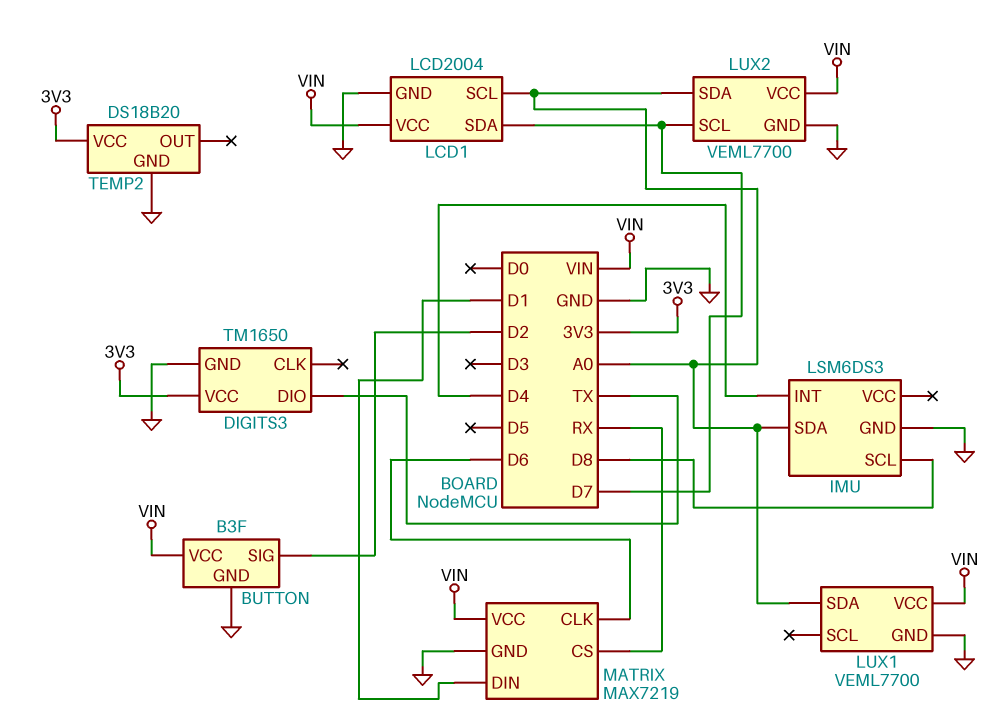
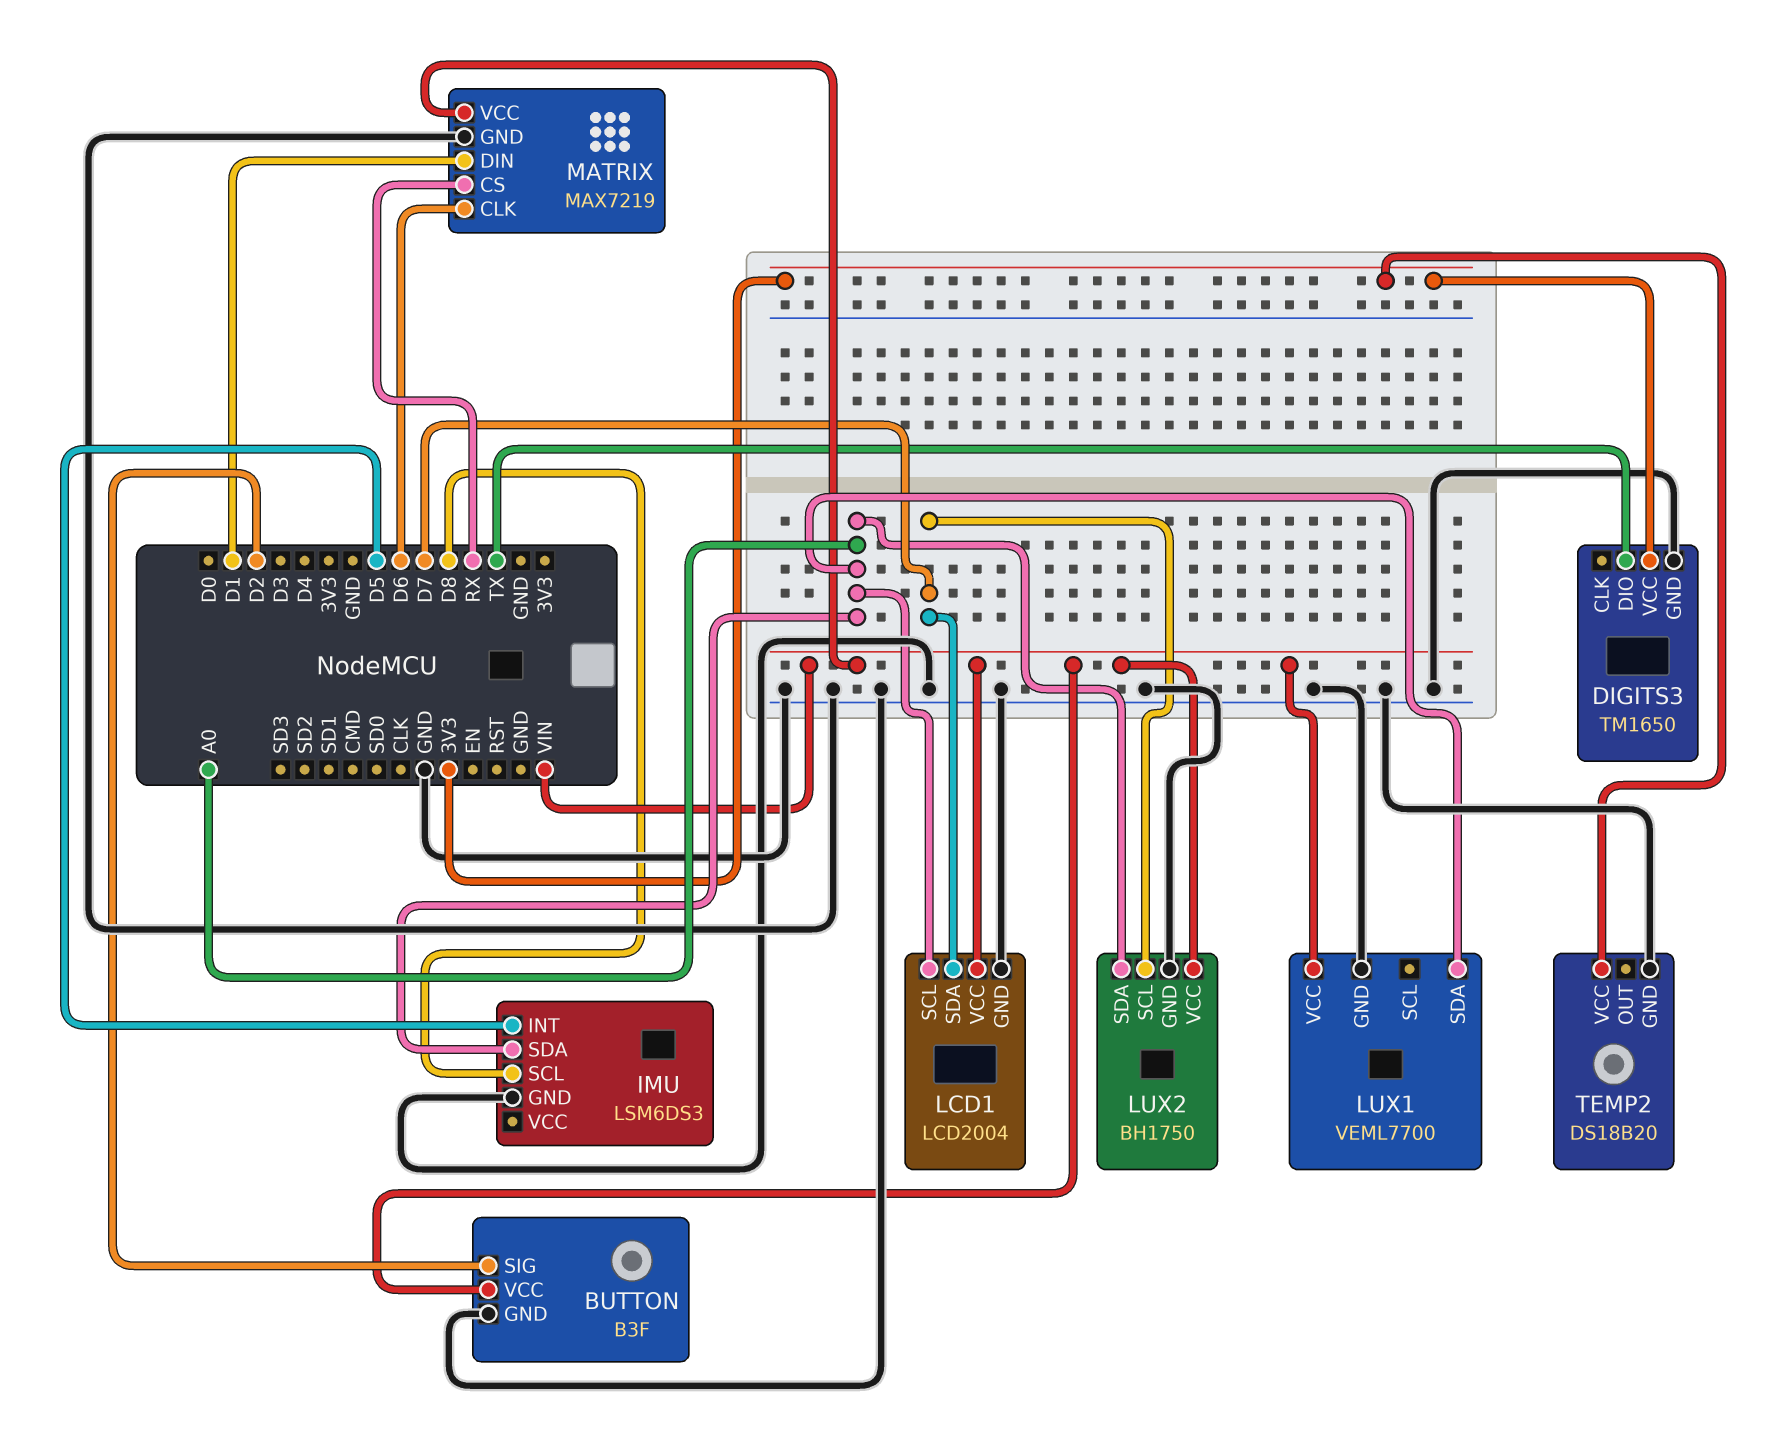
IMU pin INT: D4 -> D5
LUX2: VEML7700 -> BH1750

